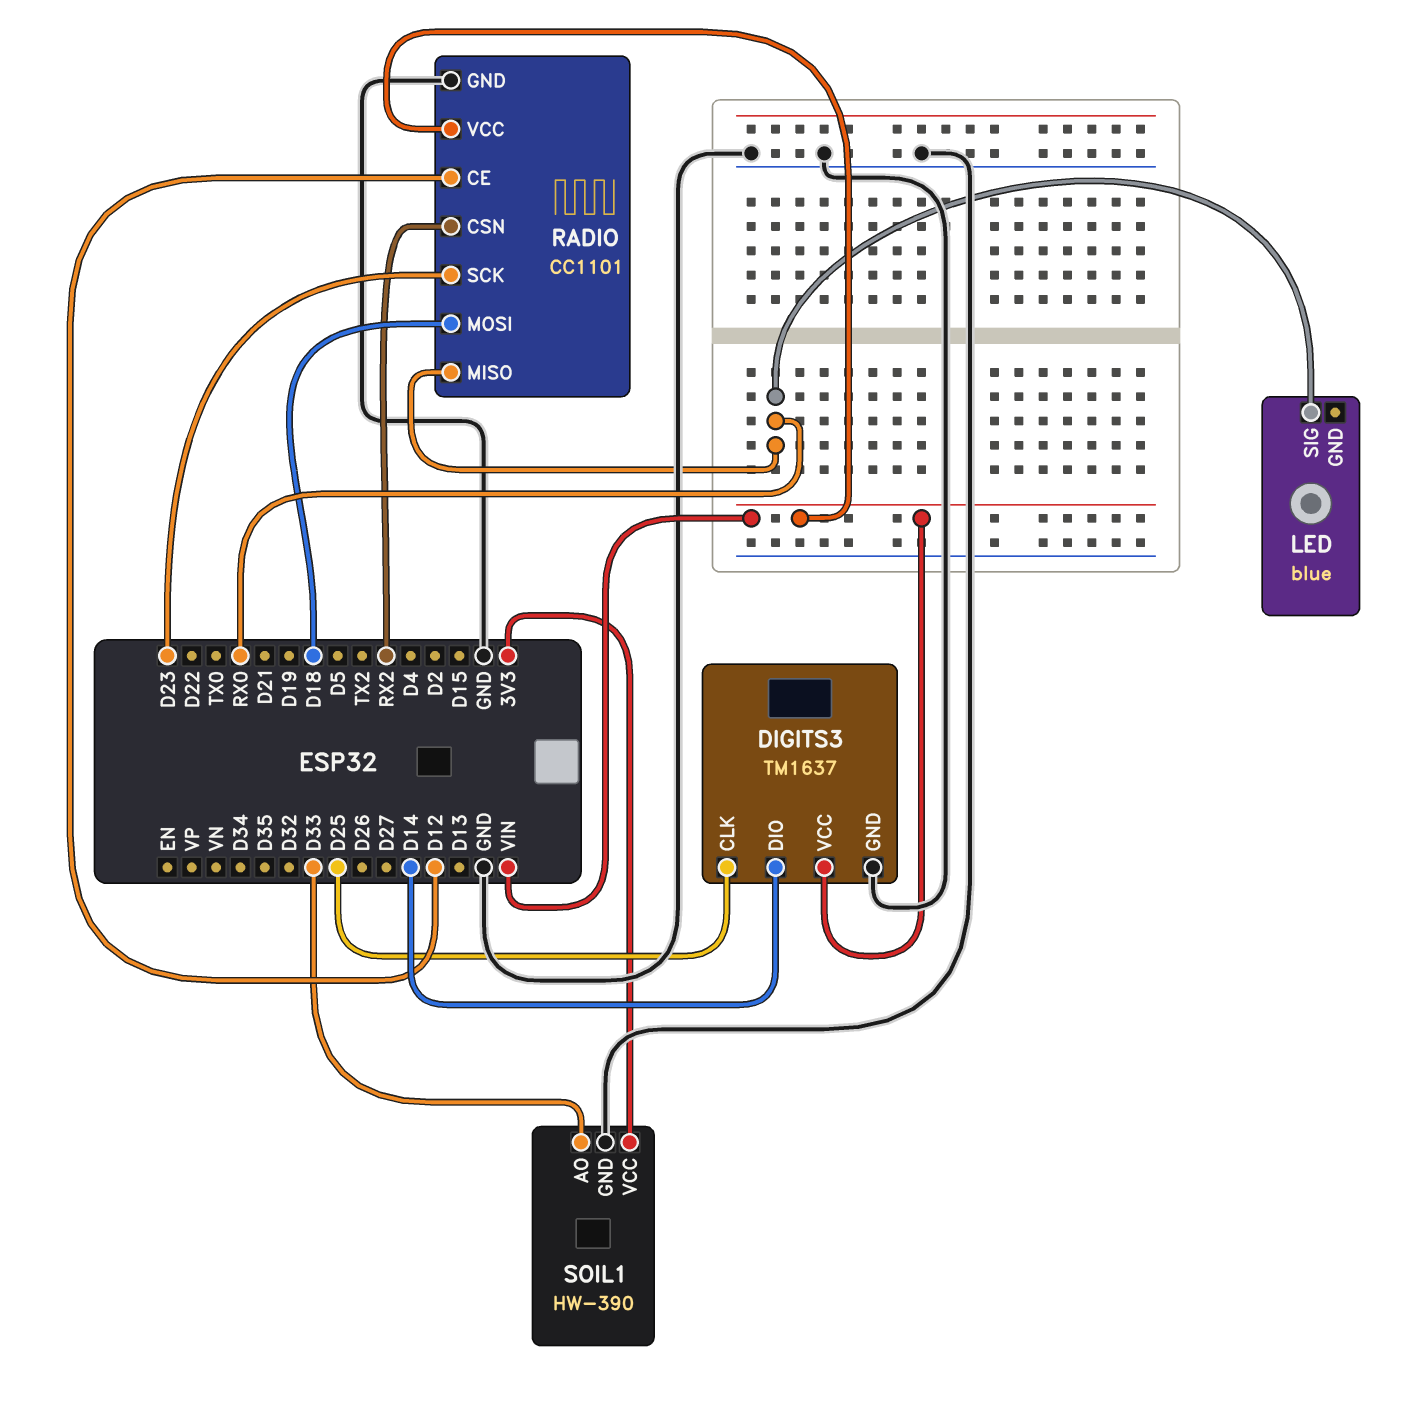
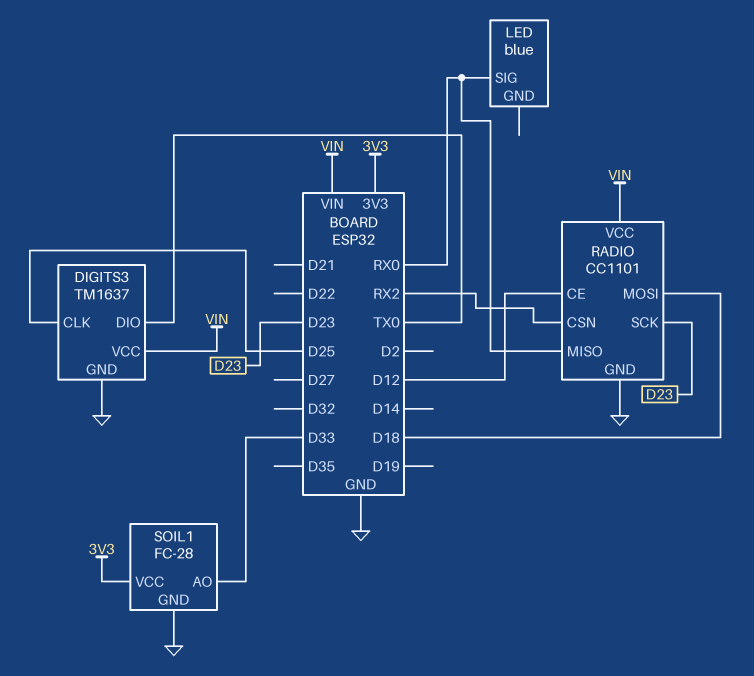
DIGITS3 pin DIO: D14 -> TX0
SOIL1: HW-390 -> FC-28

